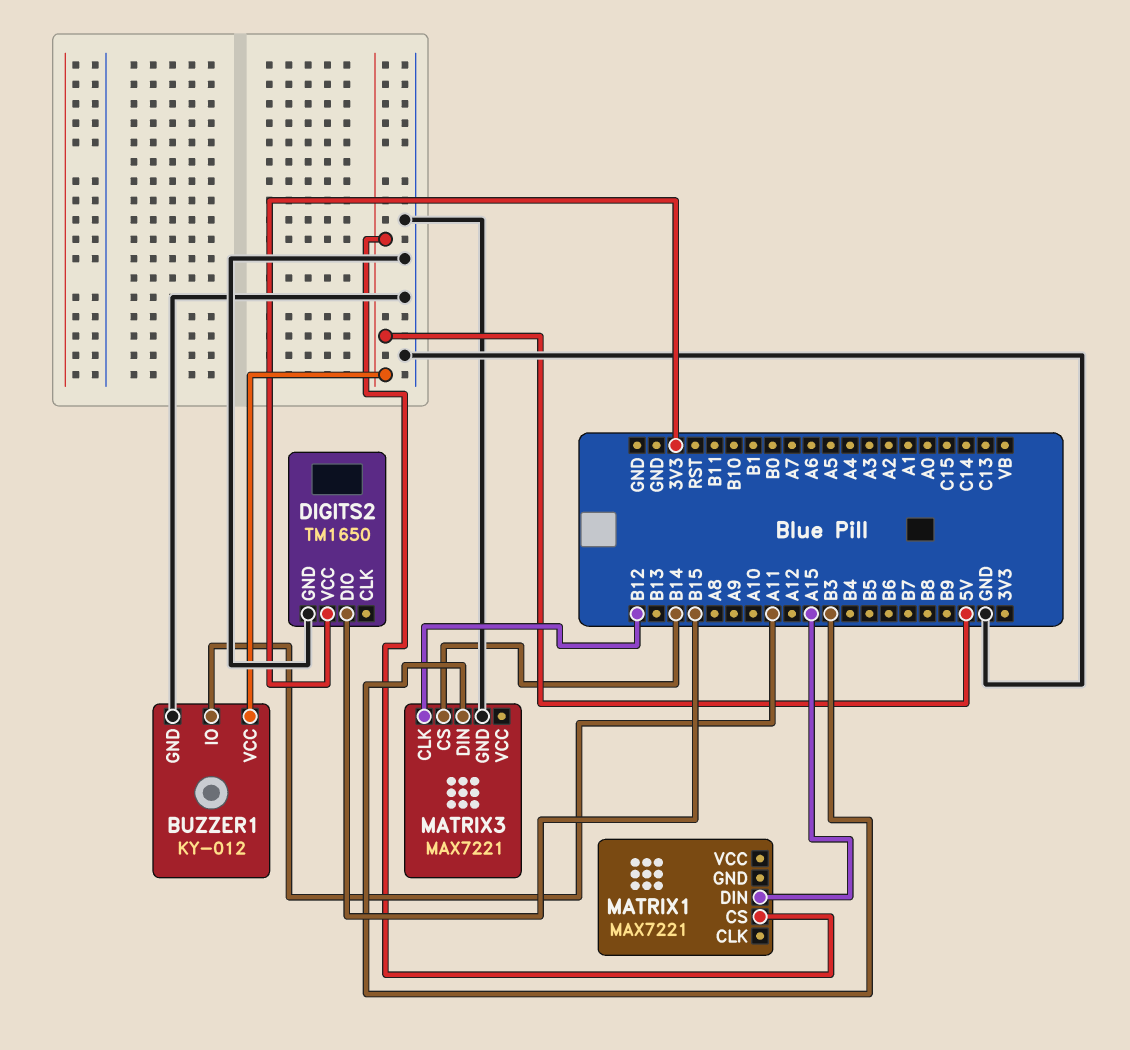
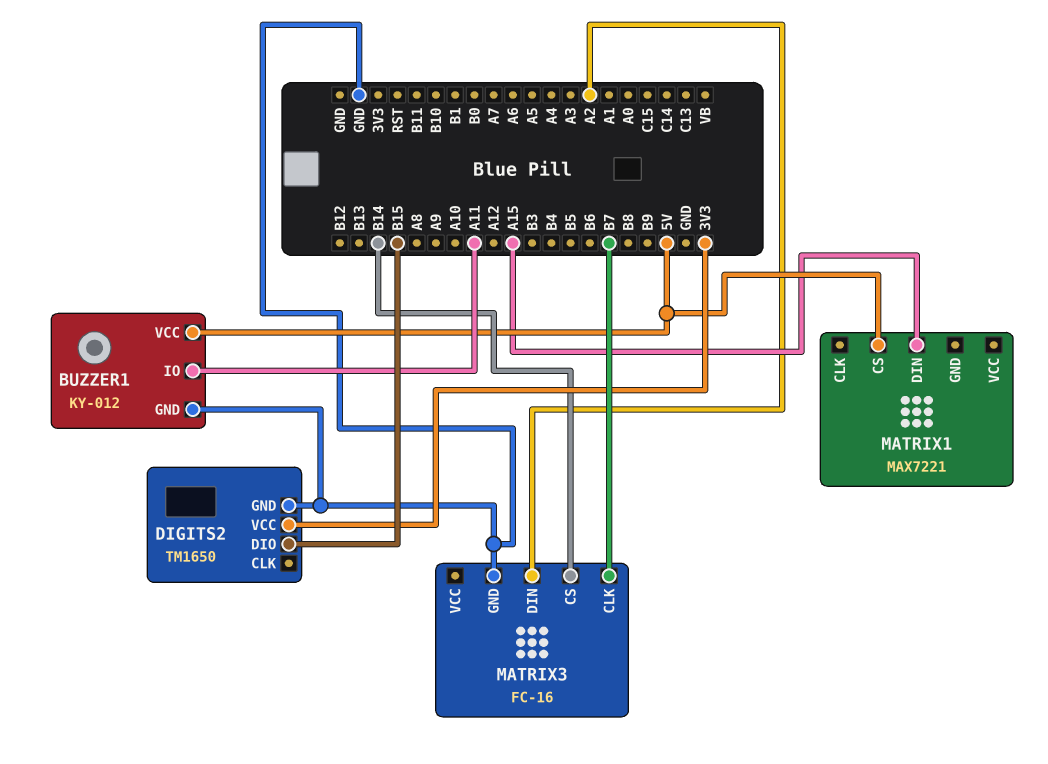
MATRIX3: MAX7221 -> FC-16
MATRIX3 pin CLK: B12 -> B7
MATRIX3 pin DIN: B3 -> A2

